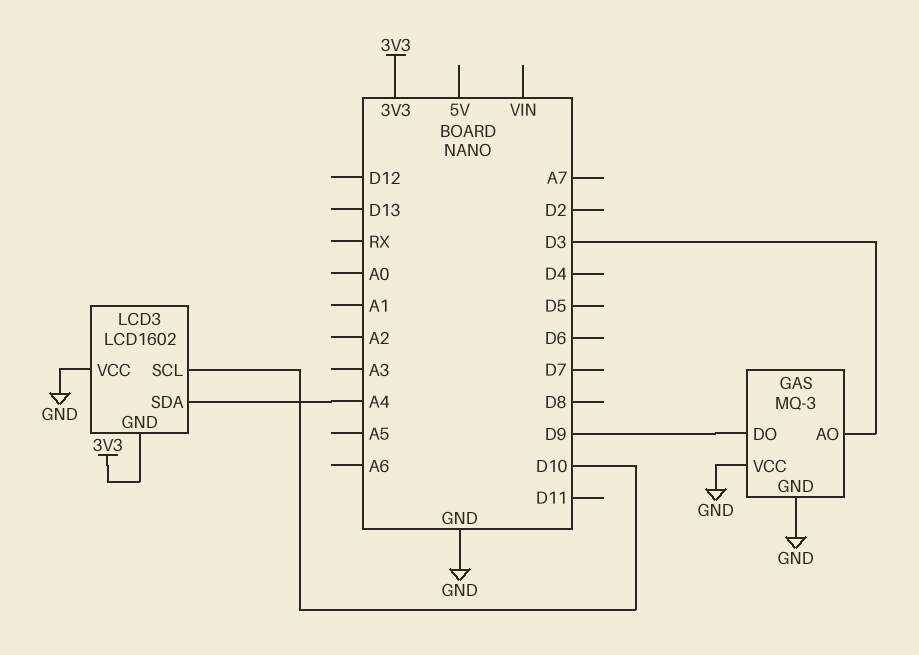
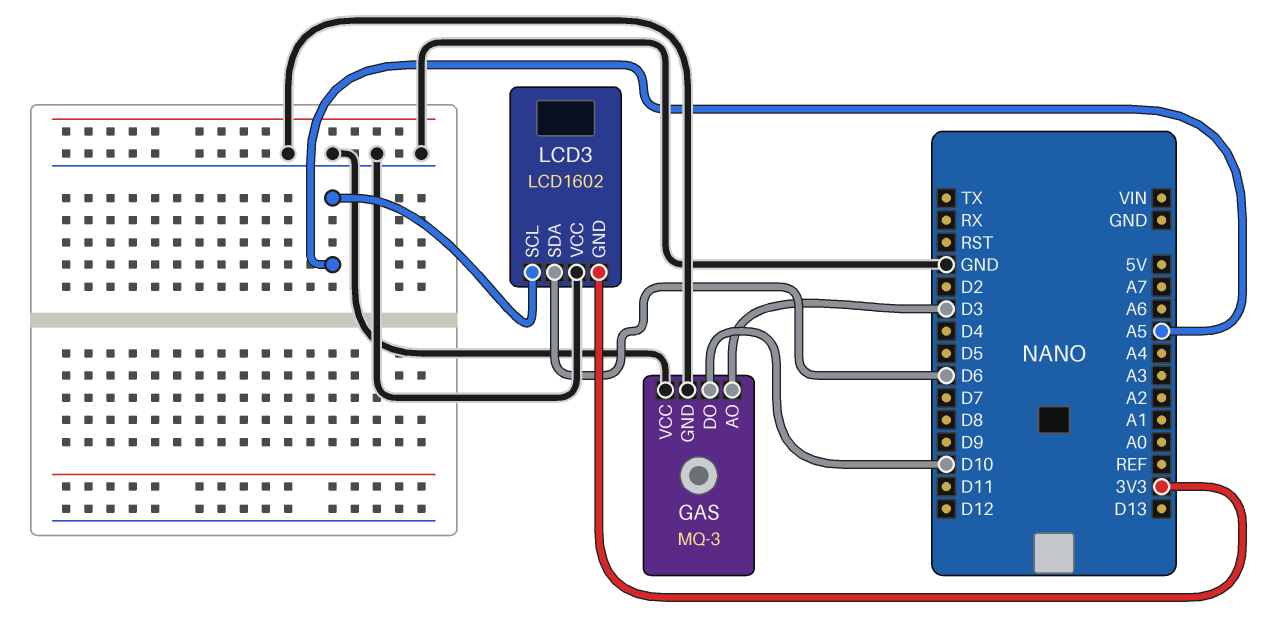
GAS pin DO: D9 -> D10
LCD3 pin SCL: D10 -> A5
LCD3 pin SDA: A4 -> D6

